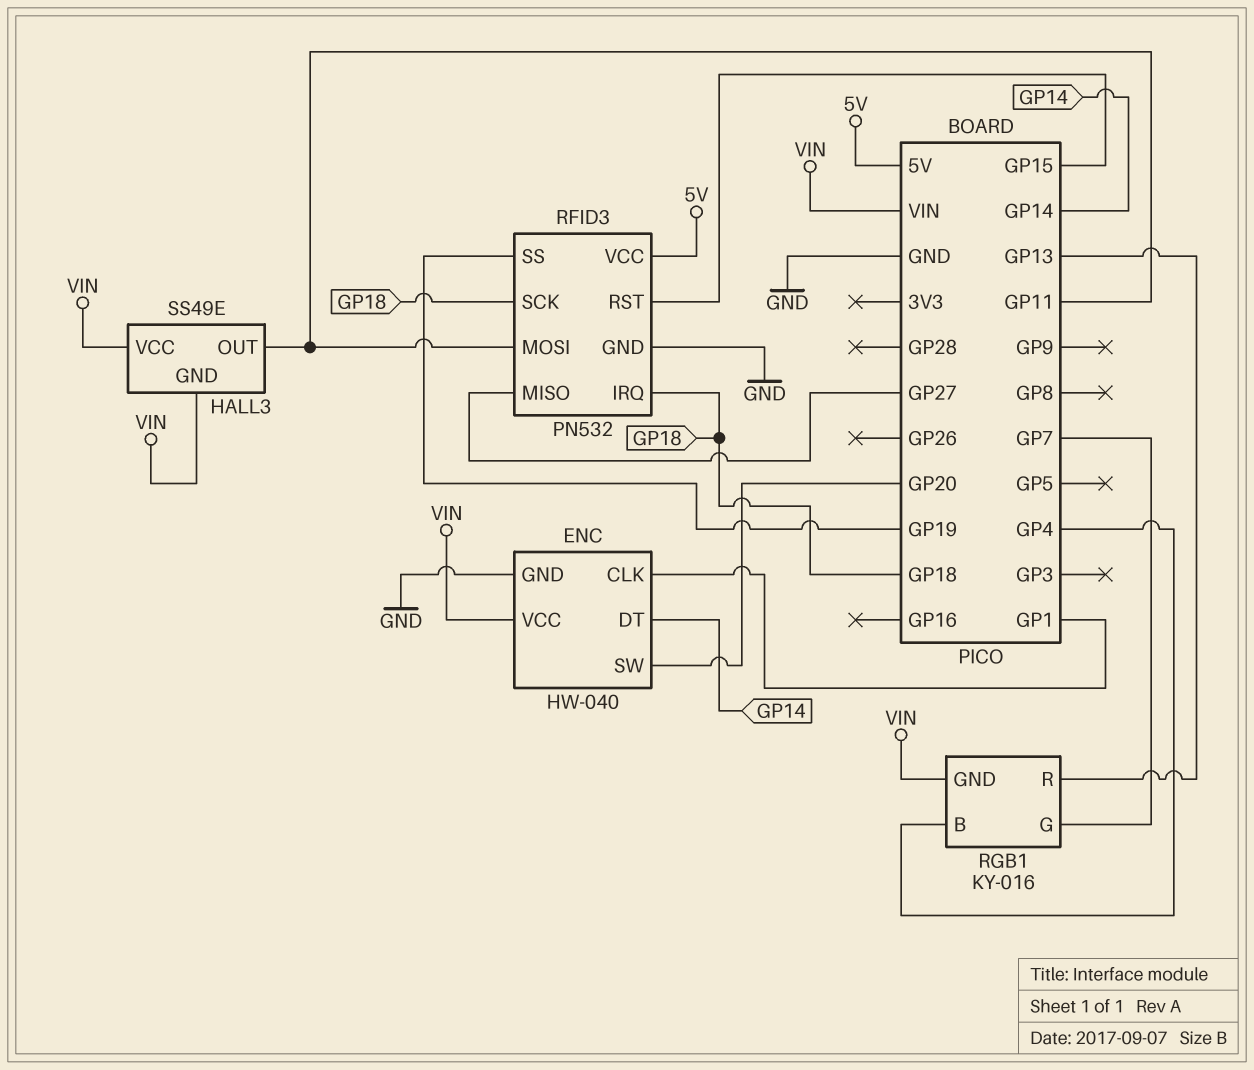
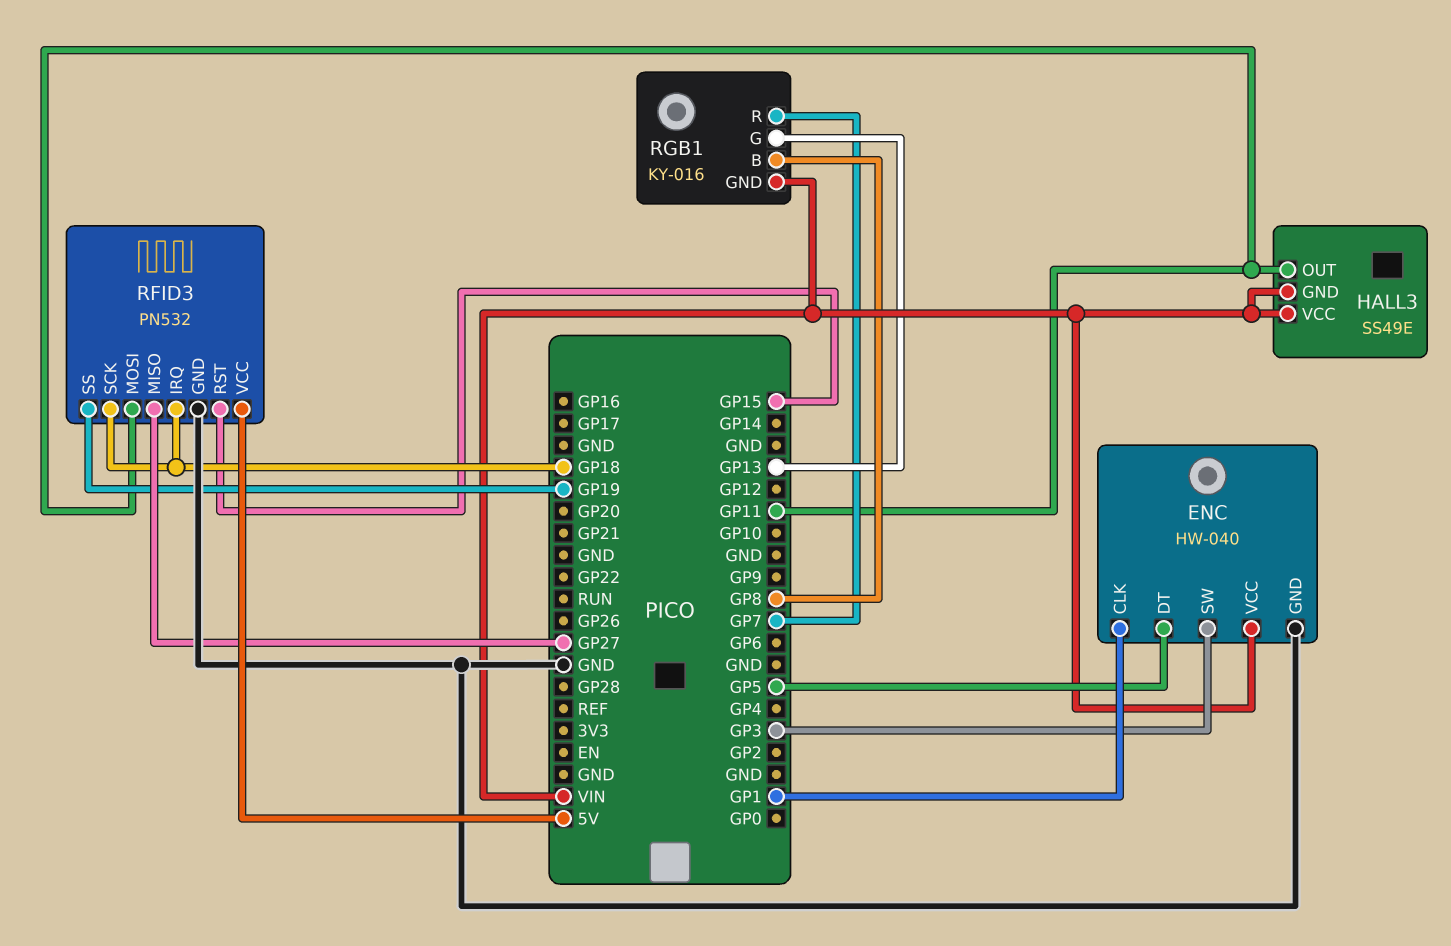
ENC pin DT: GP14 -> GP5
ENC pin SW: GP20 -> GP3
RGB1 pin B: GP4 -> GP8
RGB1 pin G: GP7 -> GP13
RGB1 pin R: GP13 -> GP7

